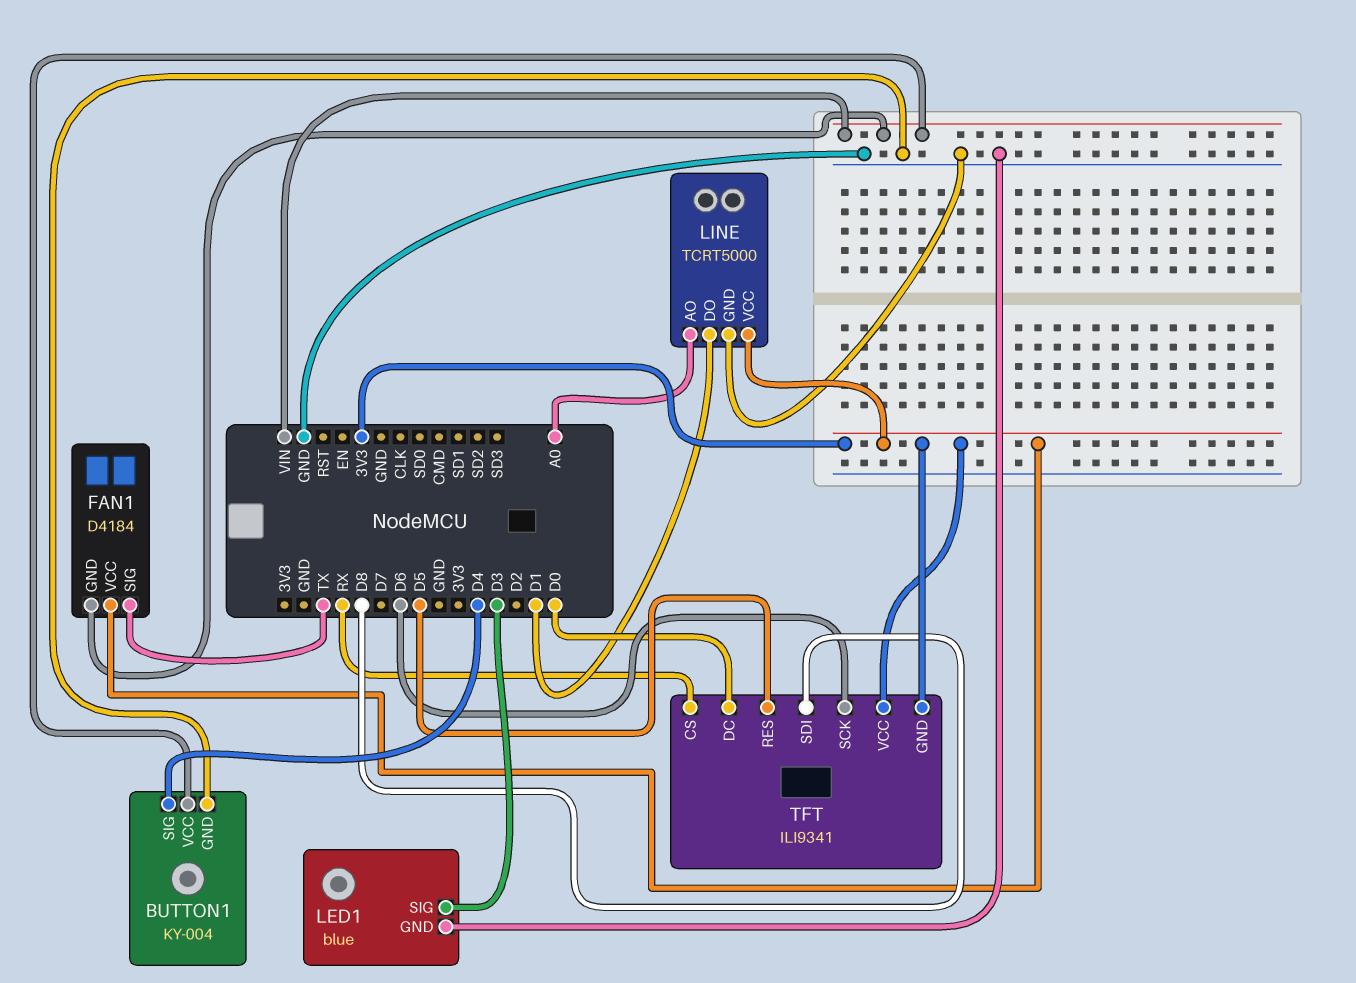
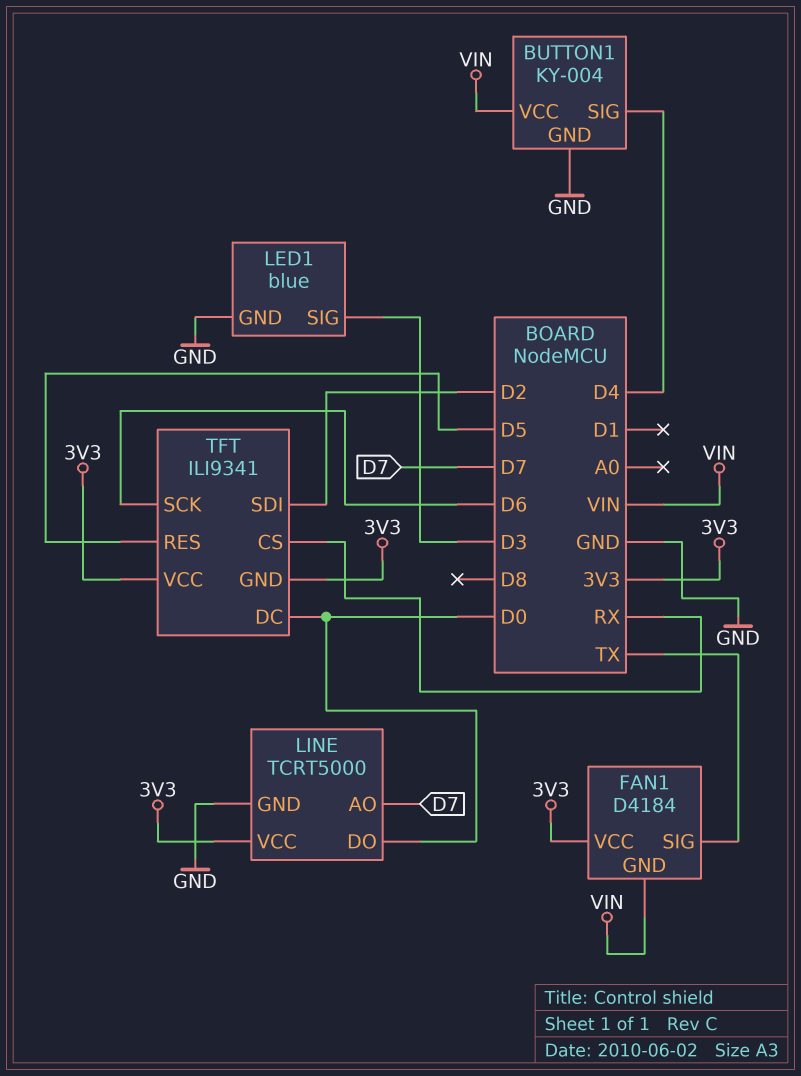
LINE pin AO: A0 -> D7
LINE pin DO: D1 -> D0
TFT pin SDI: D8 -> D2

